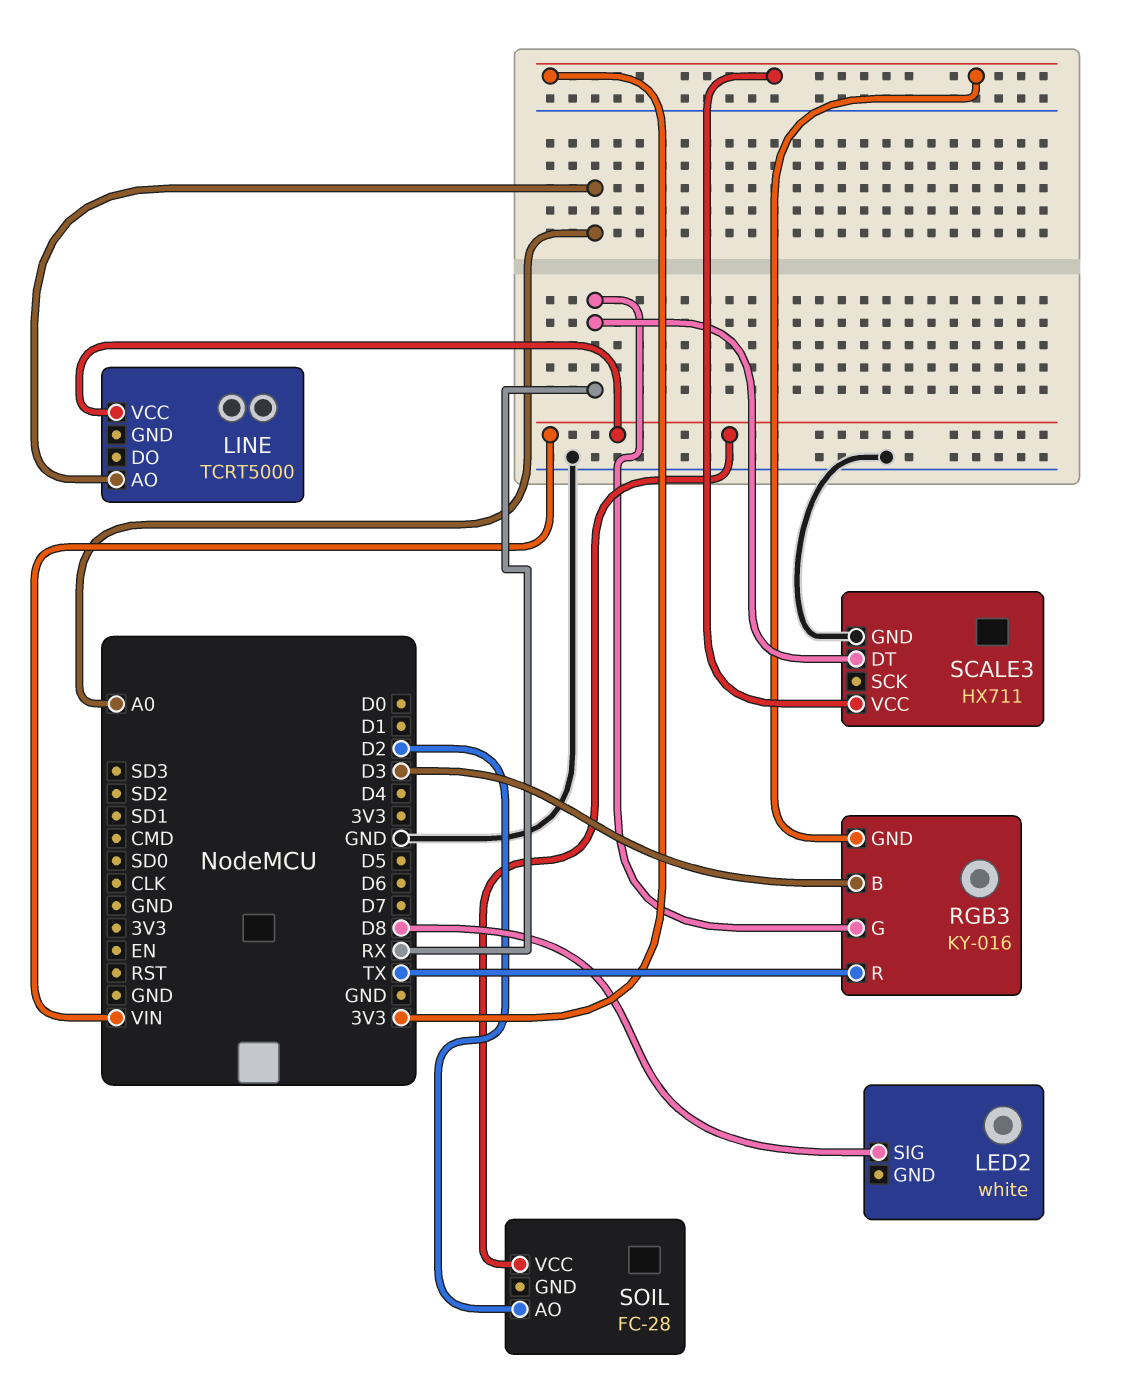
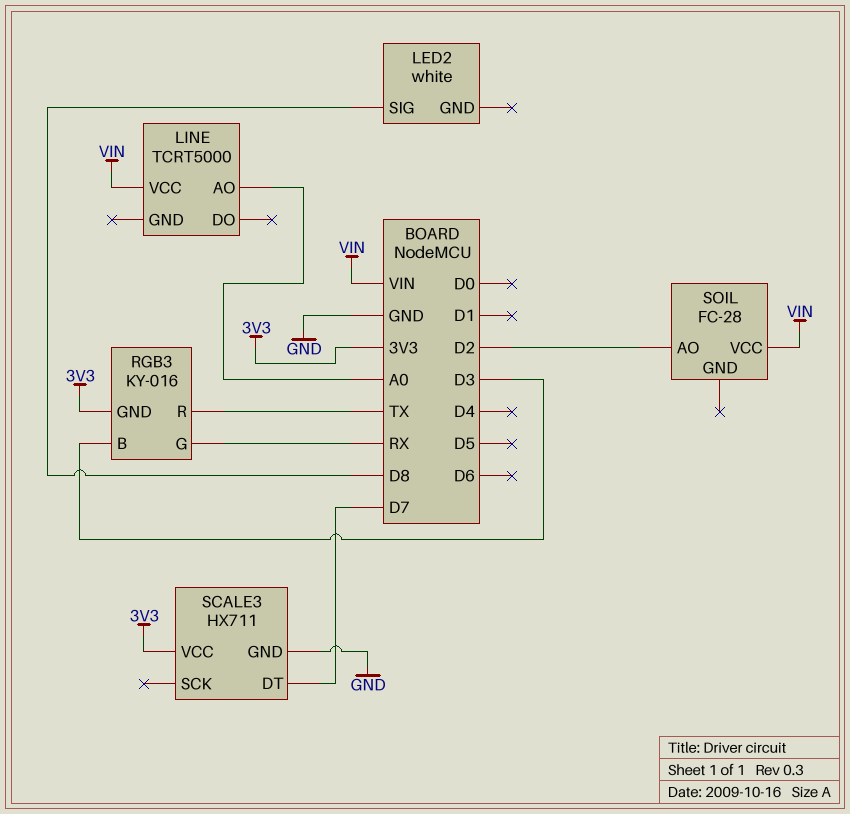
SCALE3 pin DT: RX -> D7

